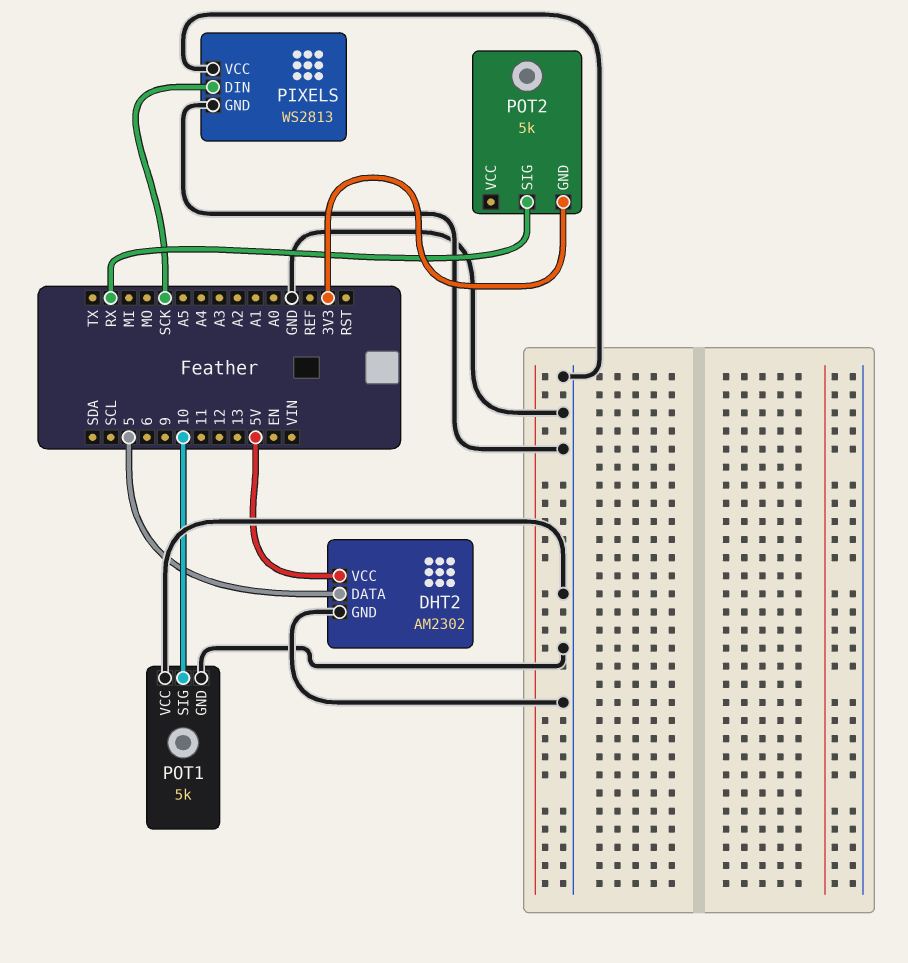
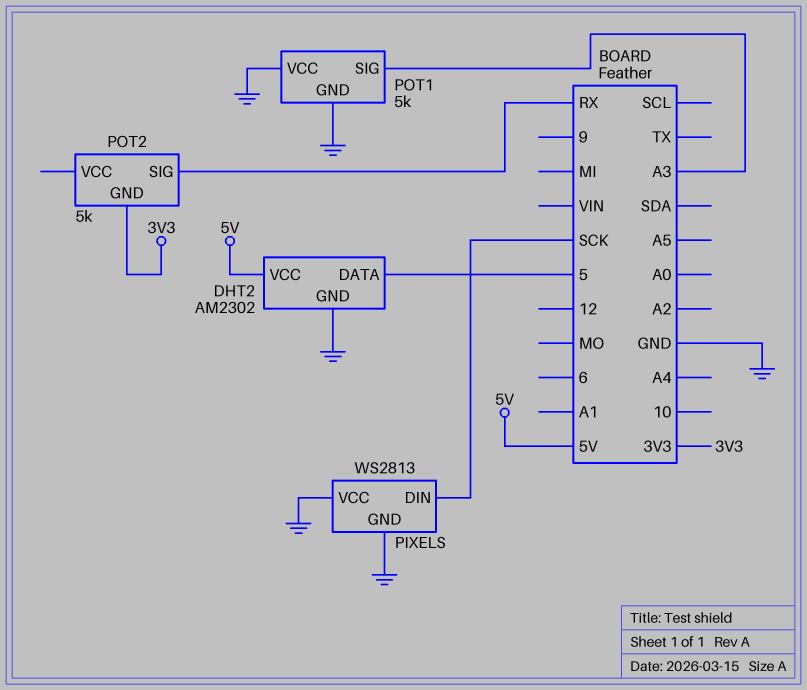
POT1 pin SIG: 10 -> A3

